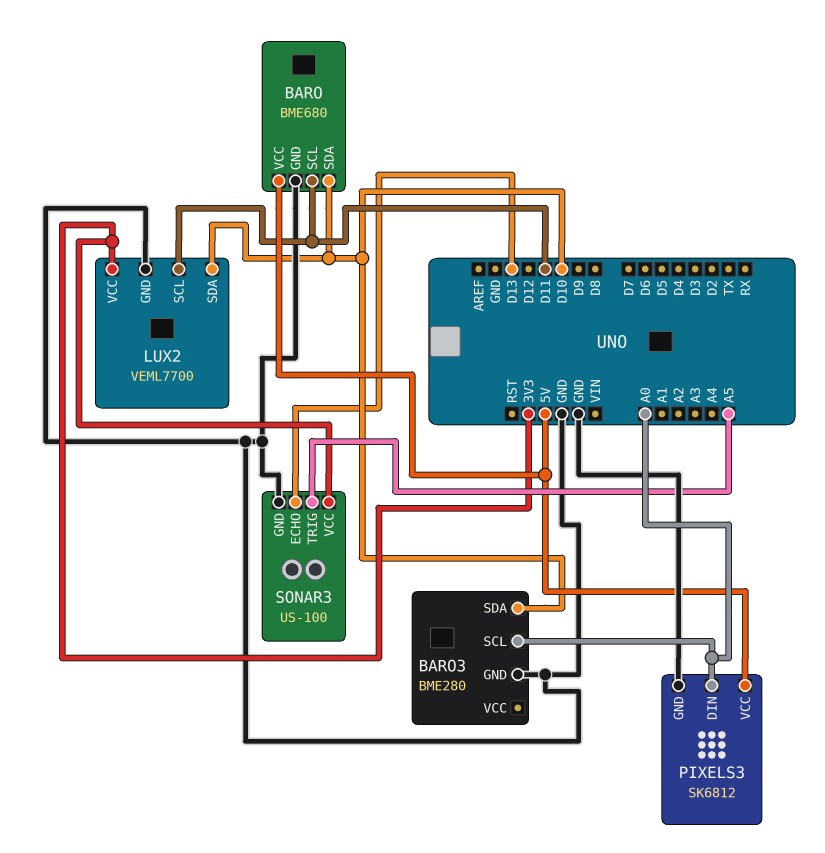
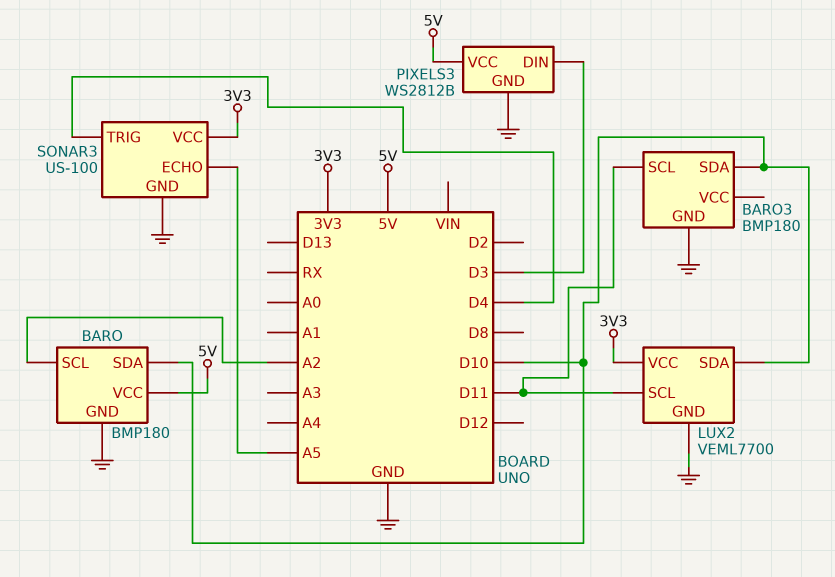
BARO: BME680 -> BMP180
BARO pin SCL: D11 -> A2
BARO3: BME280 -> BMP180
BARO3 pin SCL: A0 -> D11
PIXELS3: SK6812 -> WS2812B
PIXELS3 pin DIN: A0 -> D3
SONAR3 pin ECHO: D13 -> A5
SONAR3 pin TRIG: A5 -> D4

